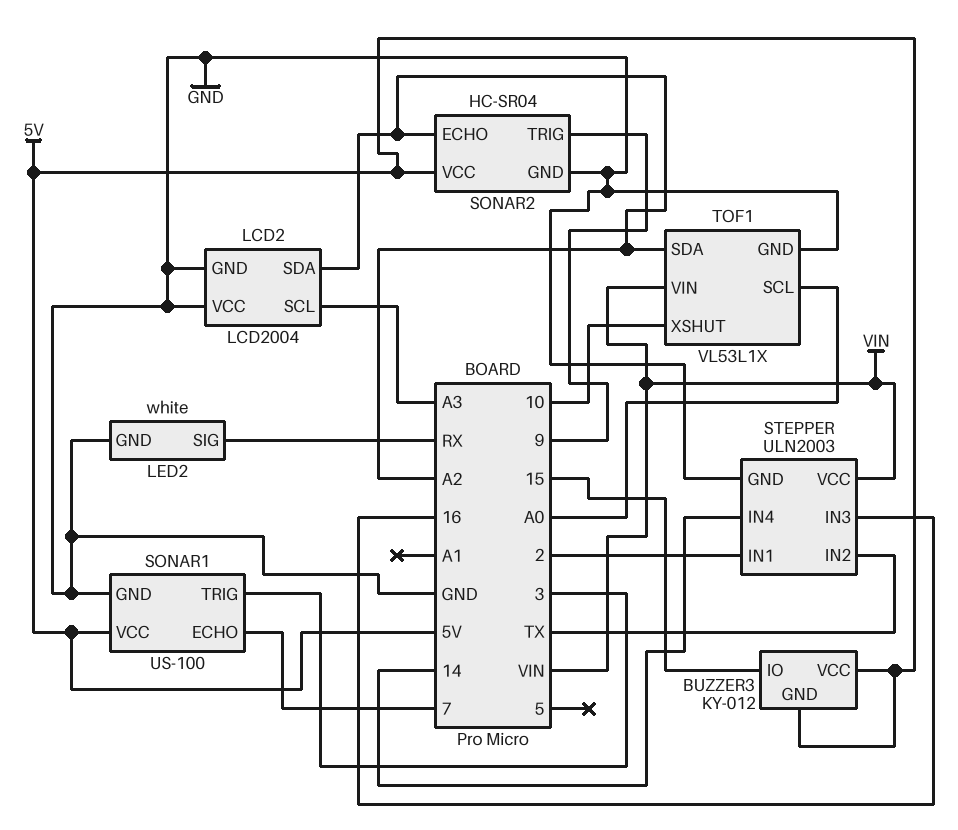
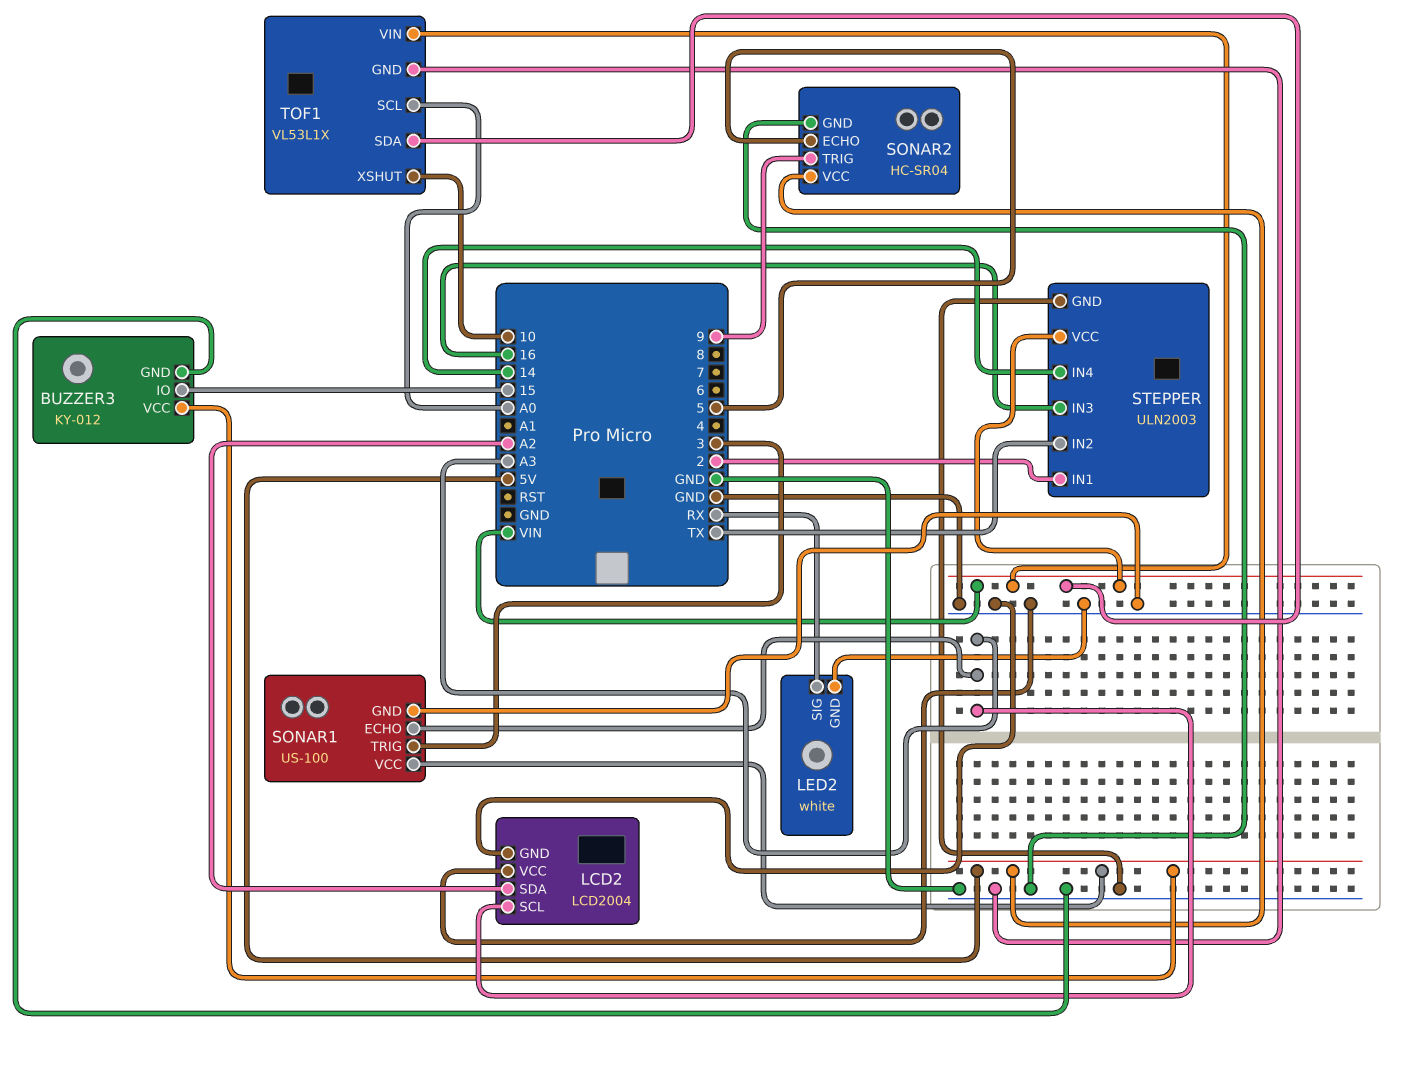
BUZZER3 pin GND: 5V -> GND
SONAR1 pin ECHO: 7 -> A3
SONAR2 pin ECHO: A2 -> 5
TOF1 pin SDA: A2 -> VIN

